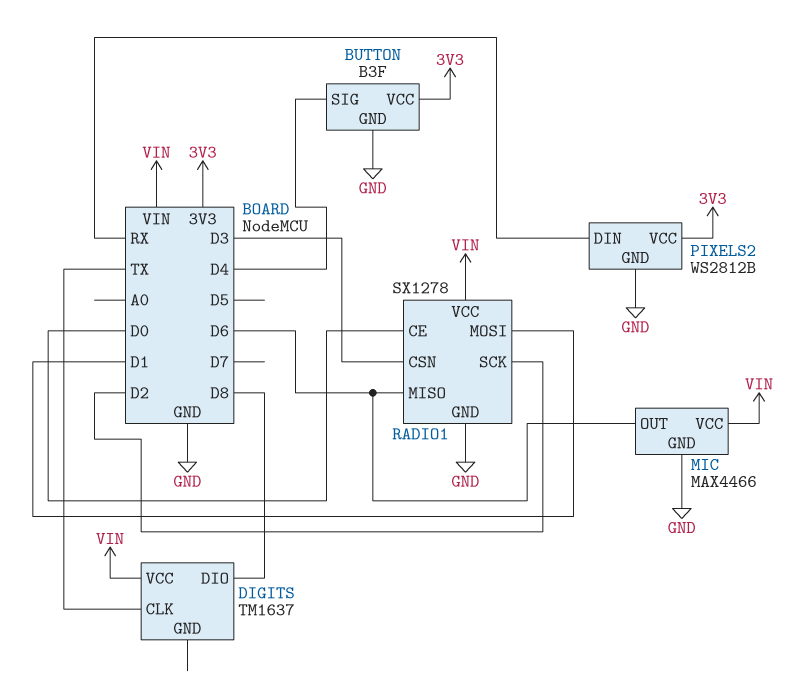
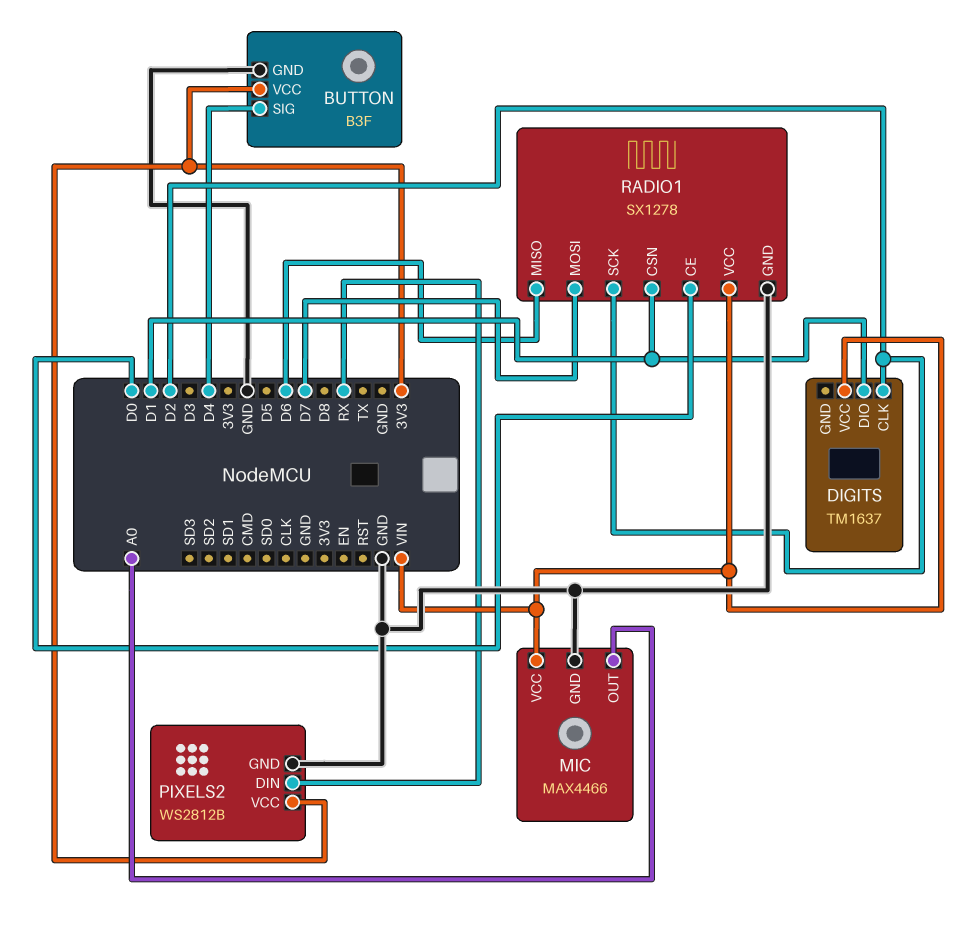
DIGITS pin CLK: TX -> D2
DIGITS pin DIO: D8 -> D1
MIC pin OUT: D6 -> A0
RADIO1 pin CSN: D3 -> D1
RADIO1 pin MOSI: D1 -> D7

